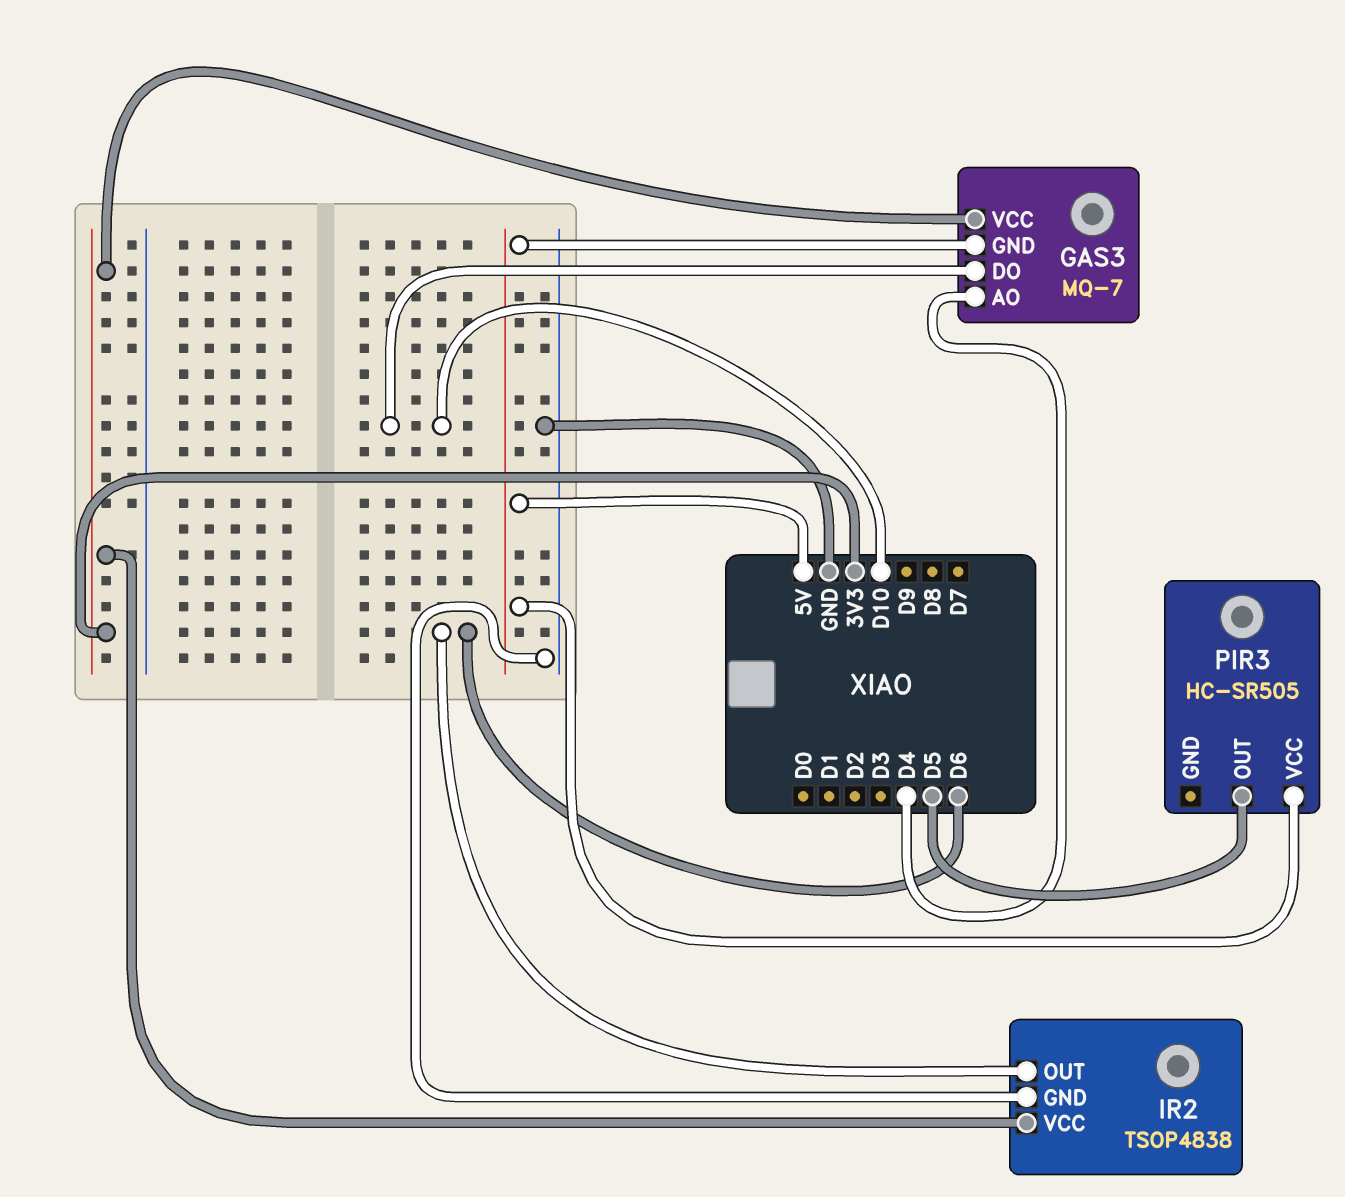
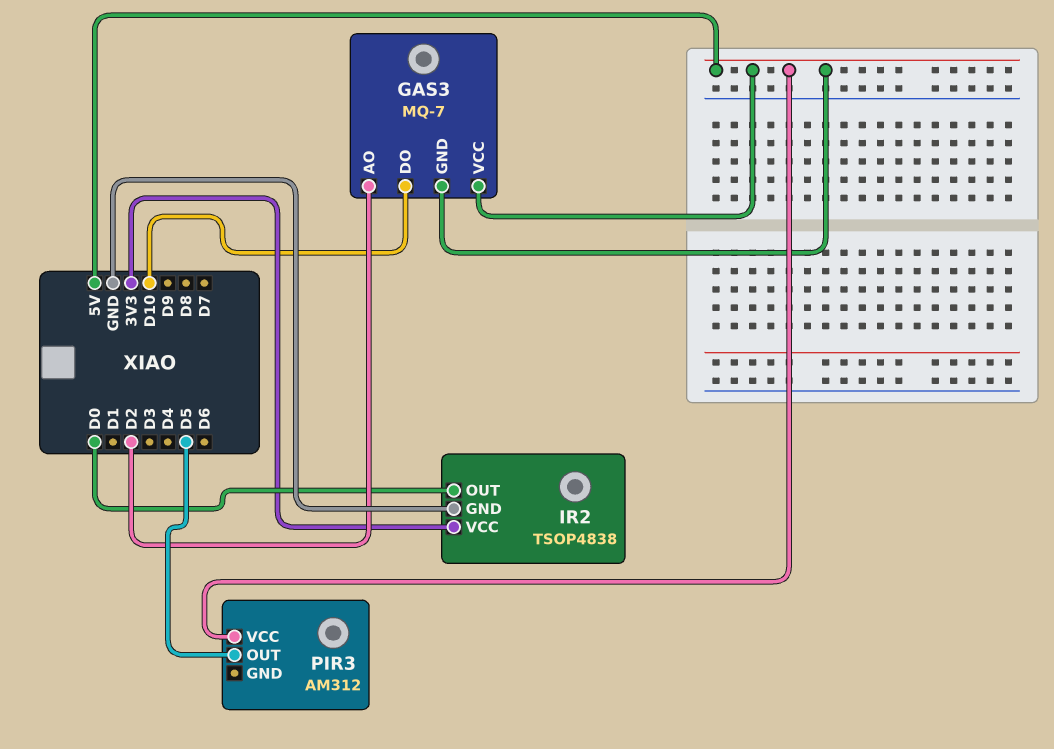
GAS3 pin AO: D4 -> D2
GAS3 pin VCC: 3V3 -> 5V
IR2 pin OUT: D6 -> D0
PIR3: HC-SR505 -> AM312

